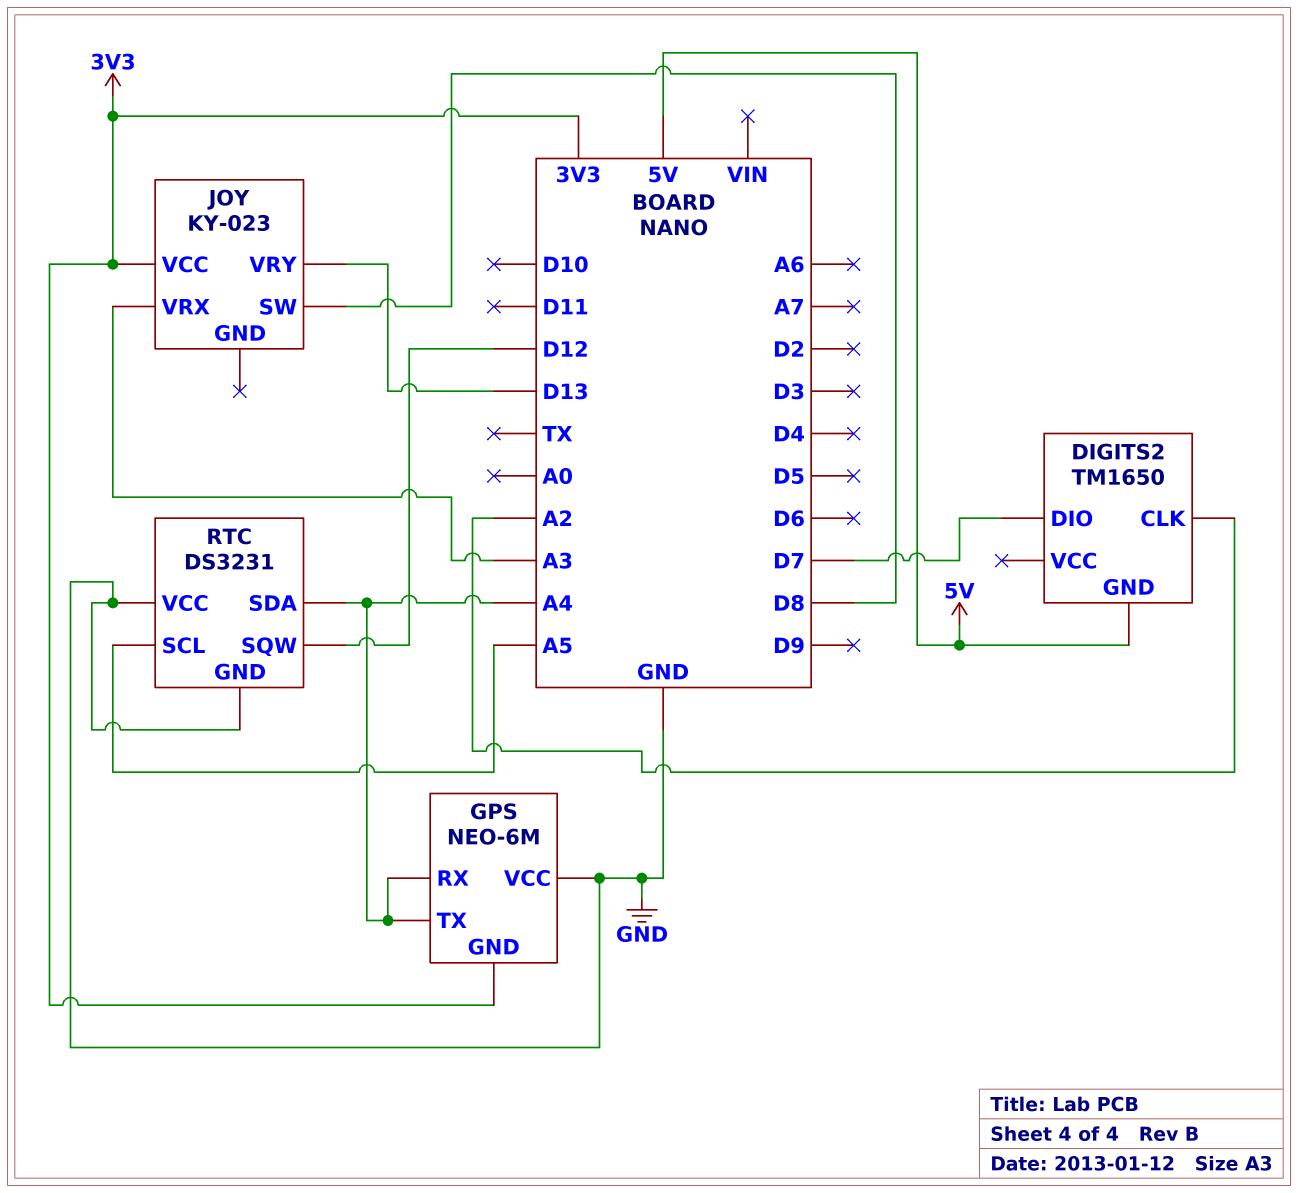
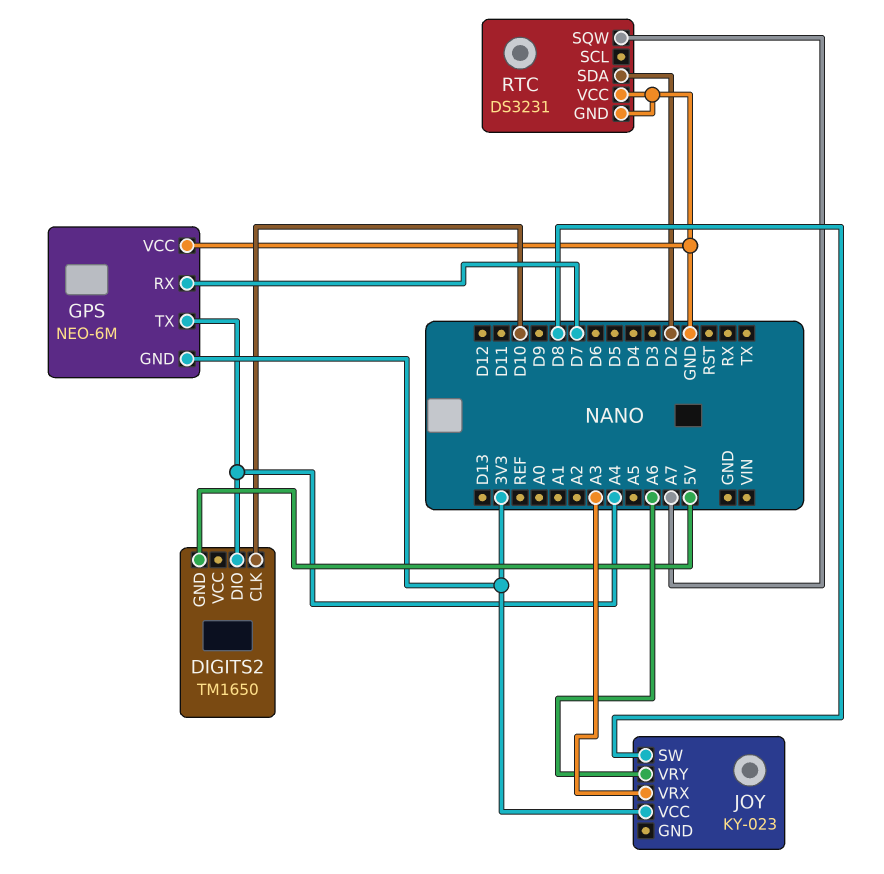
DIGITS2 pin CLK: A2 -> D10
DIGITS2 pin DIO: D7 -> A4
GPS pin RX: A4 -> D7
JOY pin VRY: D13 -> A6
RTC pin SCL: A5 -> none
RTC pin SDA: A4 -> D2
RTC pin SQW: D12 -> A7

